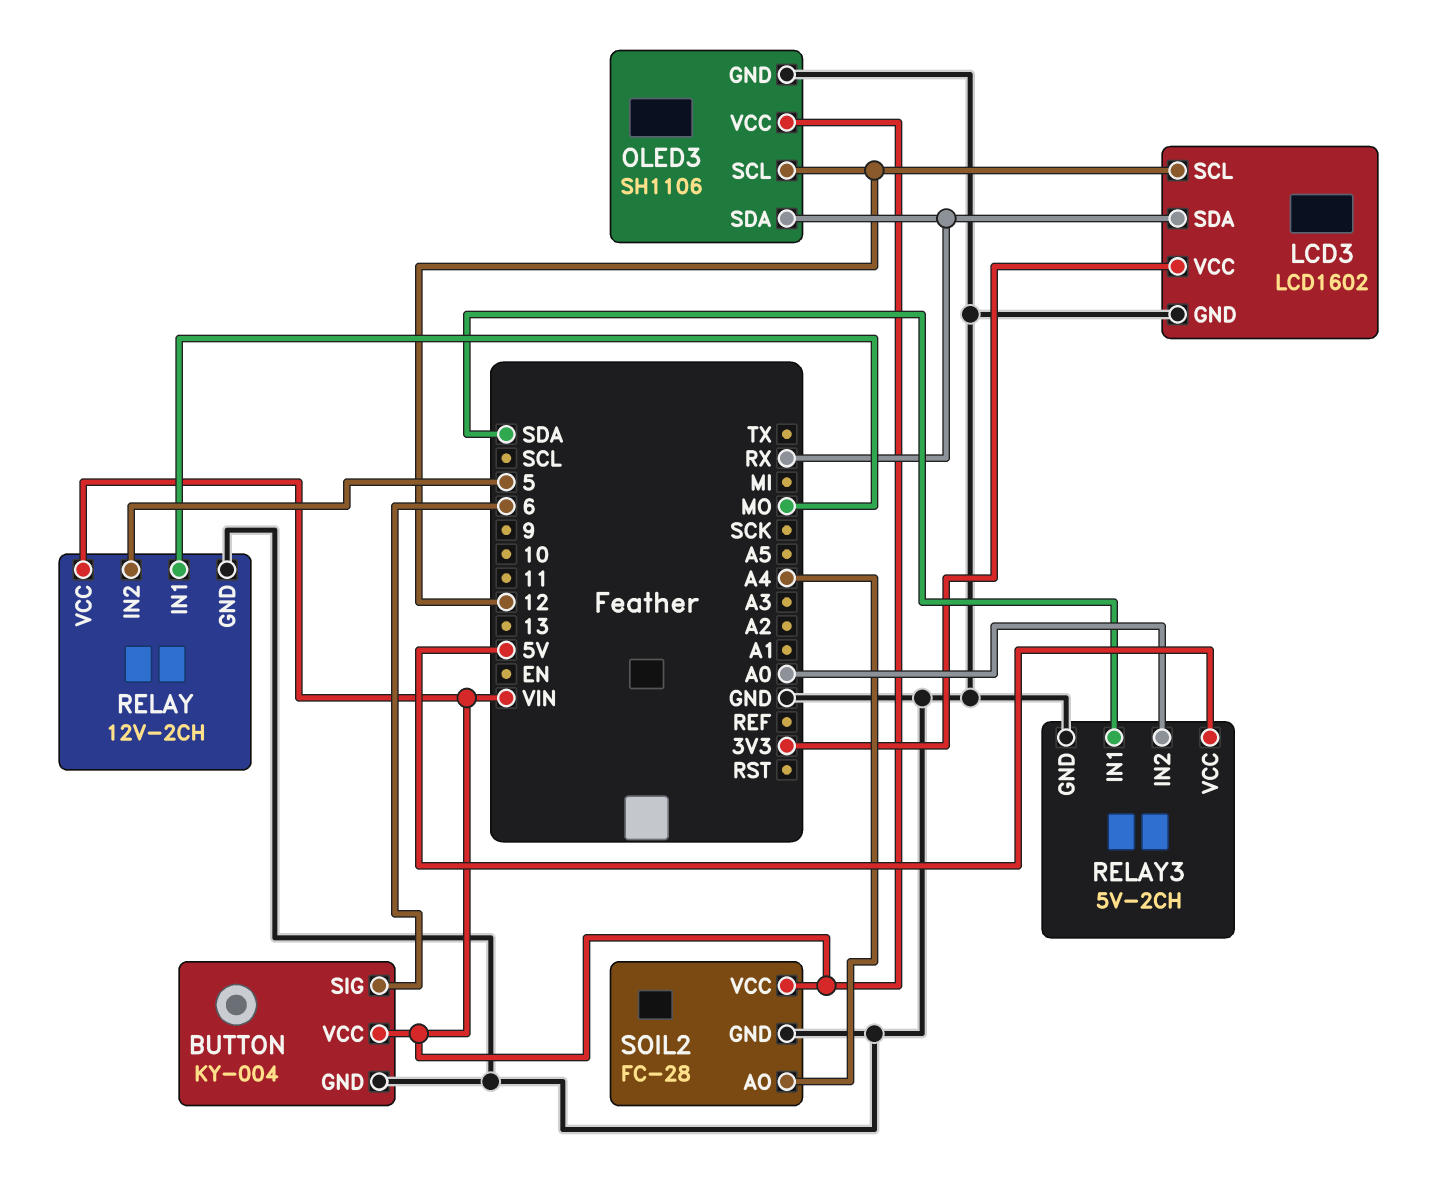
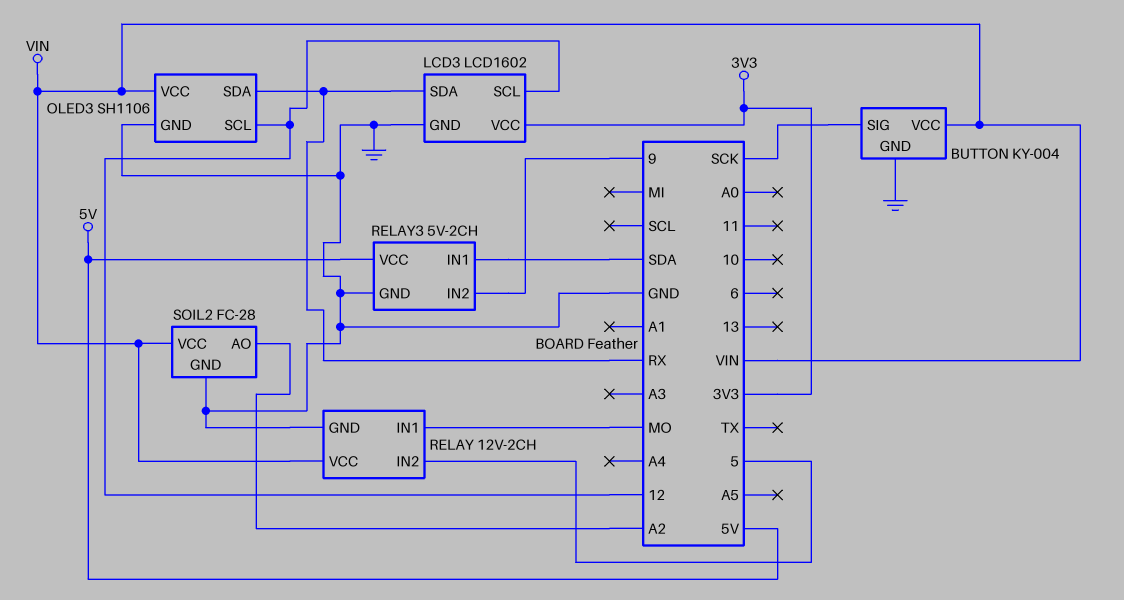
BUTTON pin SIG: 6 -> SCK
RELAY3 pin IN2: A0 -> 9
SOIL2 pin AO: A4 -> A2

